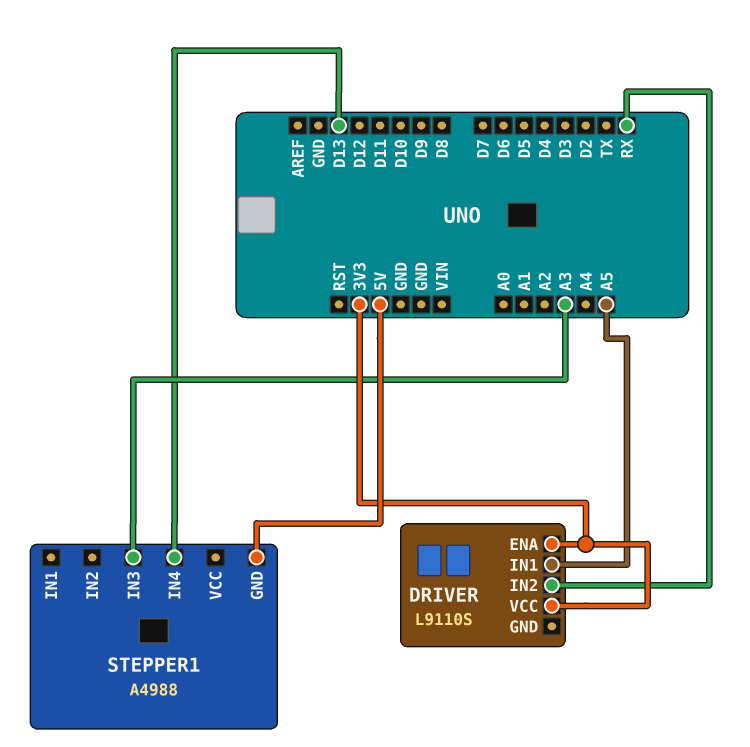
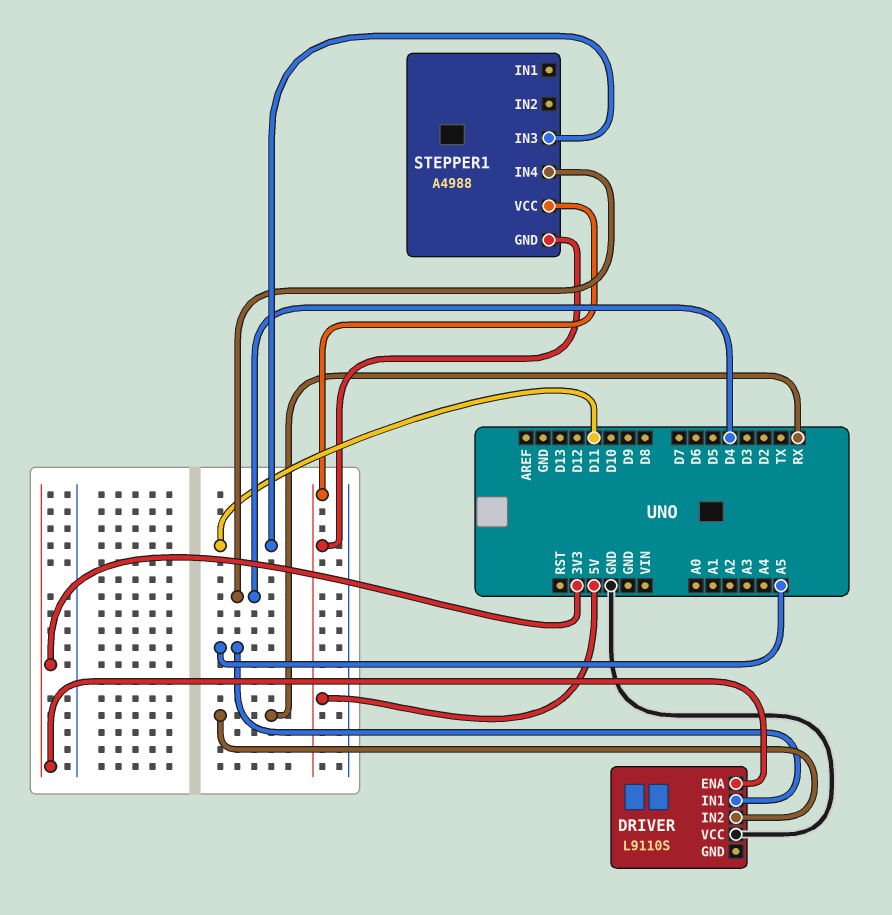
DRIVER pin VCC: 3V3 -> GND
STEPPER1 pin IN3: A3 -> D11
STEPPER1 pin IN4: D13 -> D4
STEPPER1 pin VCC: none -> 5V

